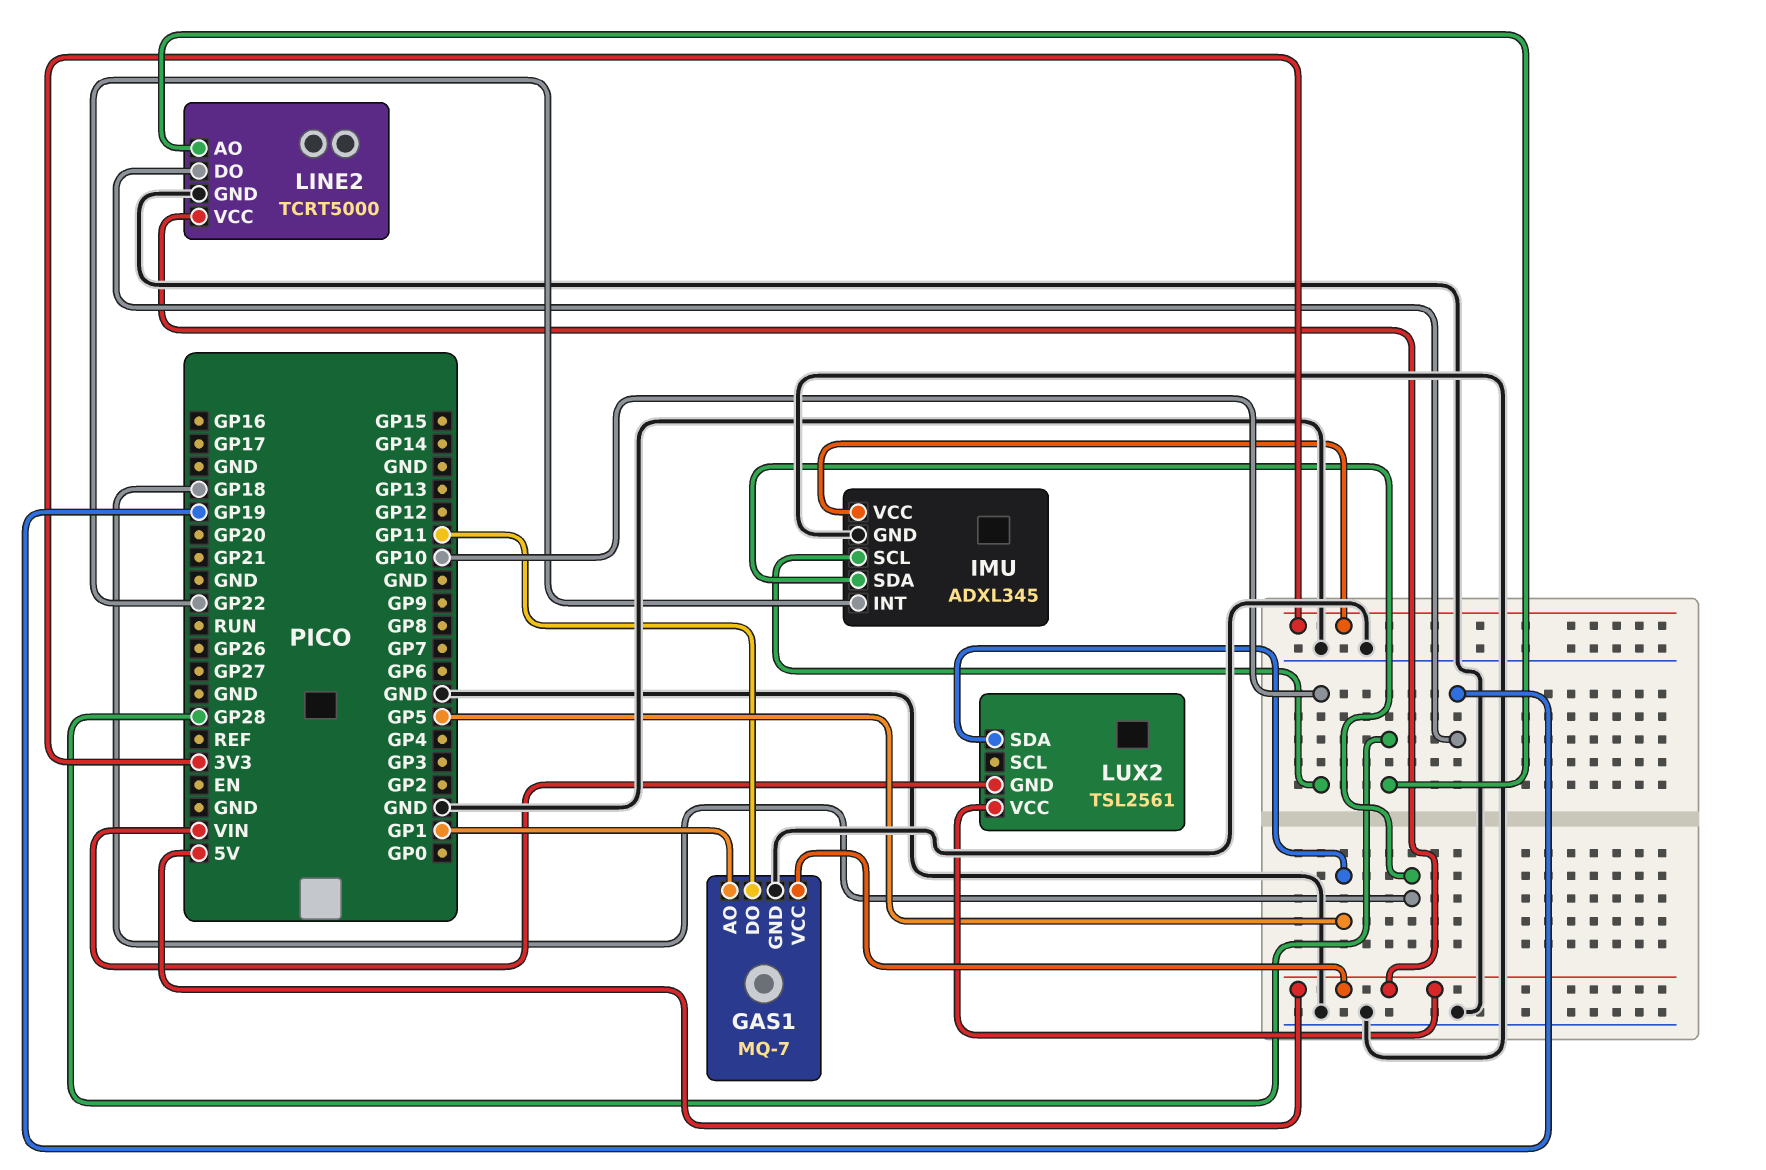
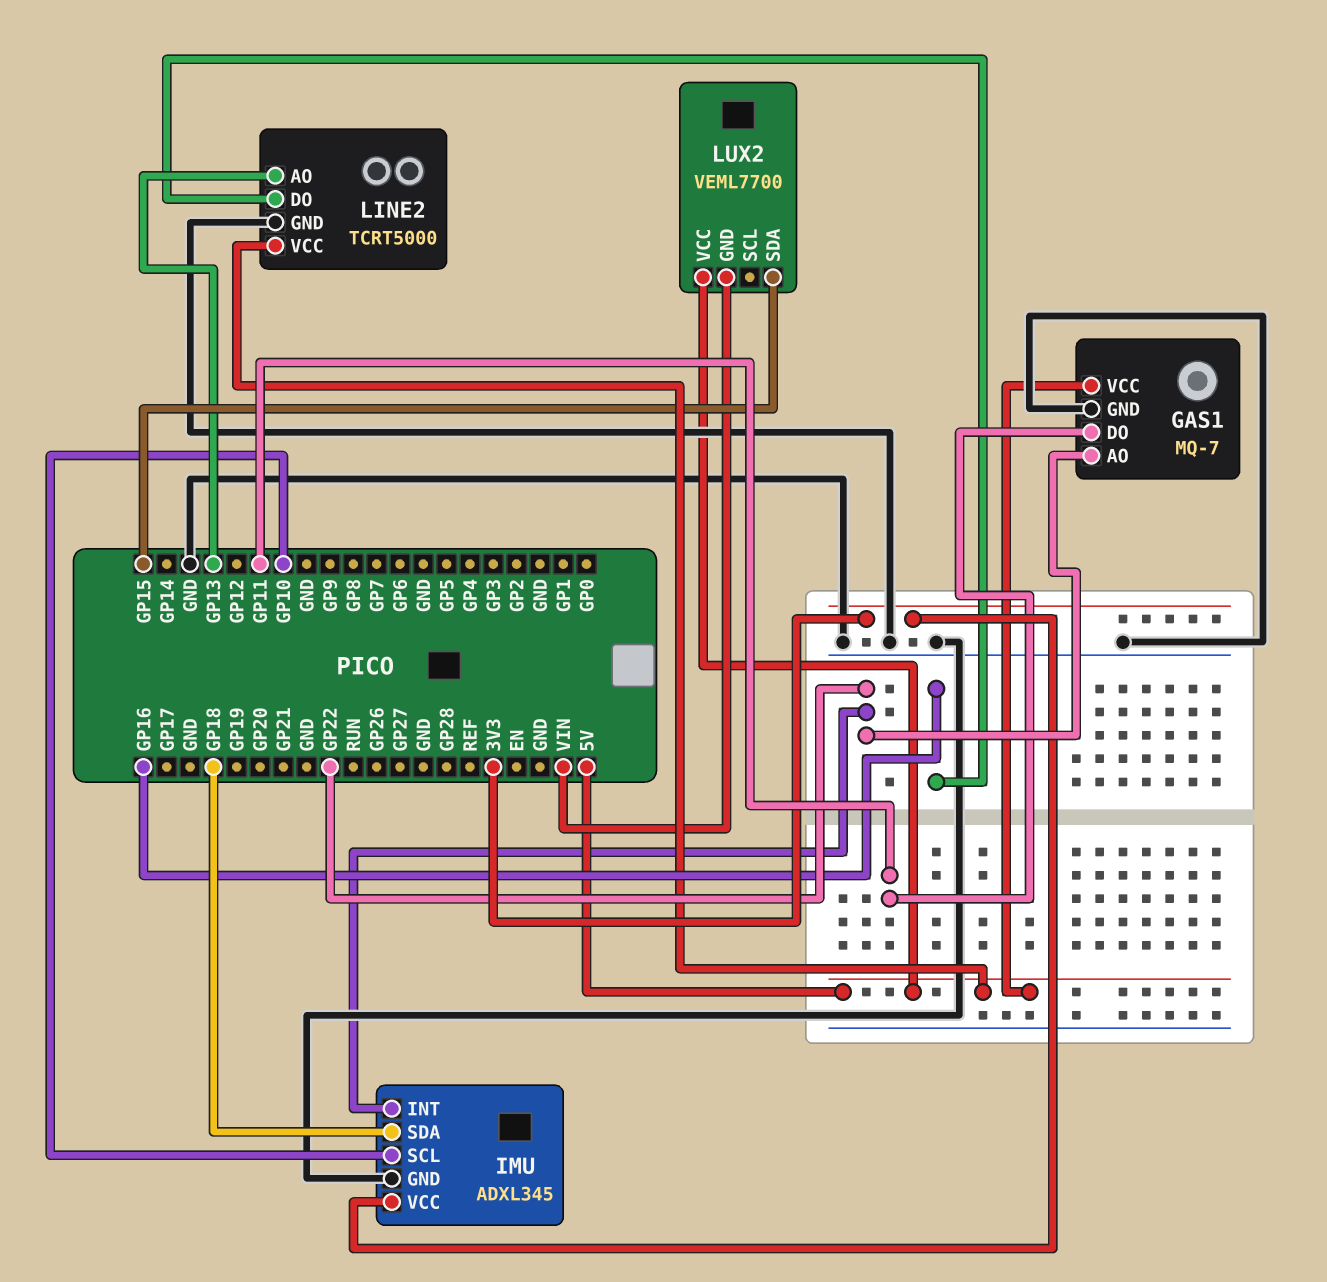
GAS1 pin AO: GP1 -> GP22
LINE2 pin AO: GP28 -> GP13
LINE2 pin DO: GP19 -> GP16
LUX2: TSL2561 -> VEML7700
LUX2 pin SDA: GP5 -> GP15

